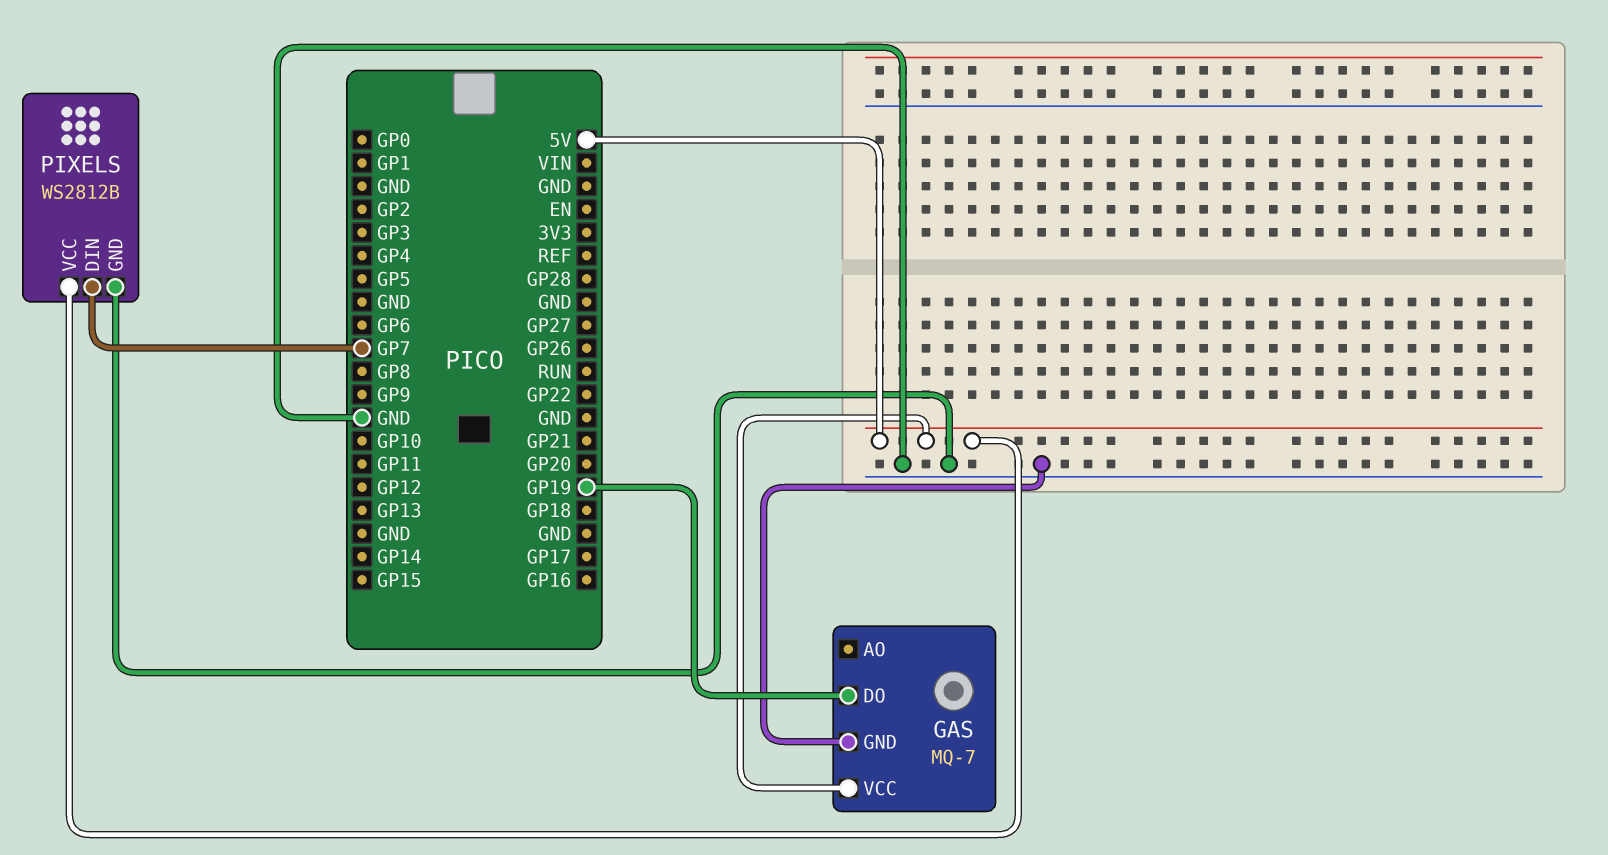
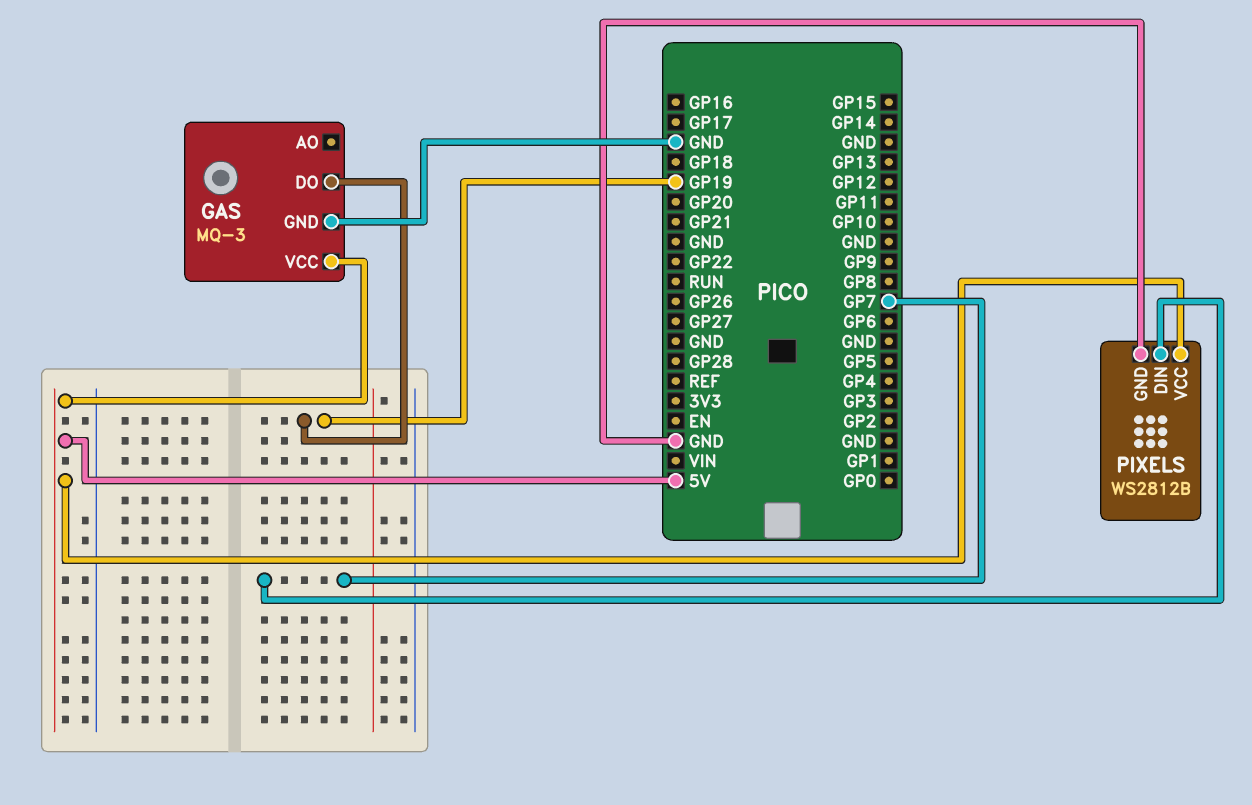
GAS: MQ-7 -> MQ-3

